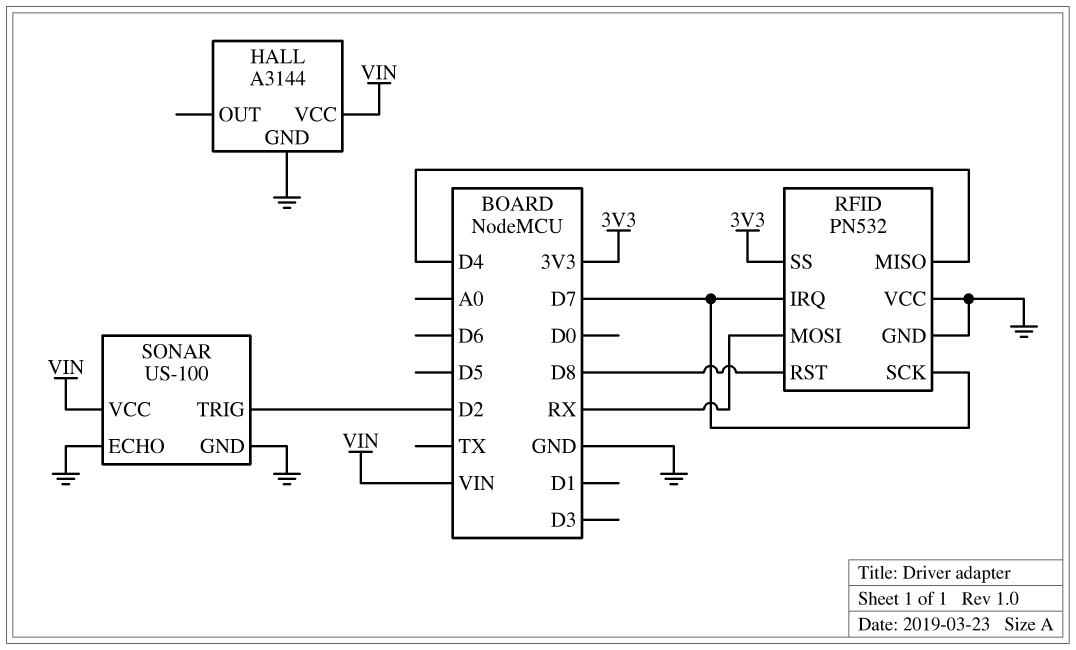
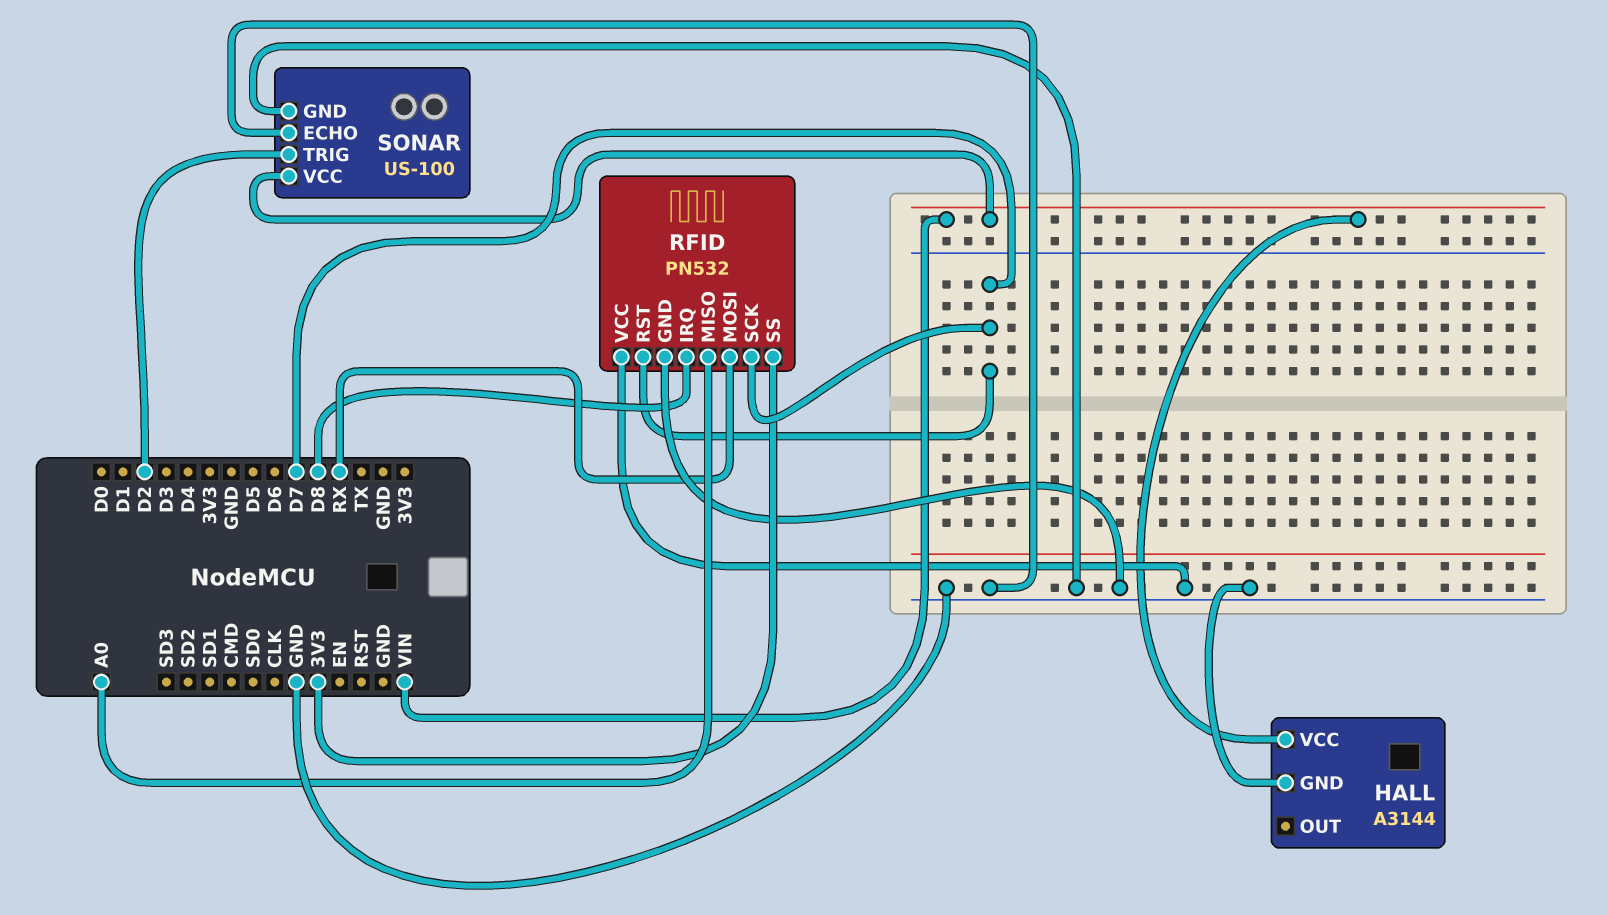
RFID pin IRQ: D7 -> D8
RFID pin MISO: D4 -> A0
RFID pin RST: D8 -> D7

